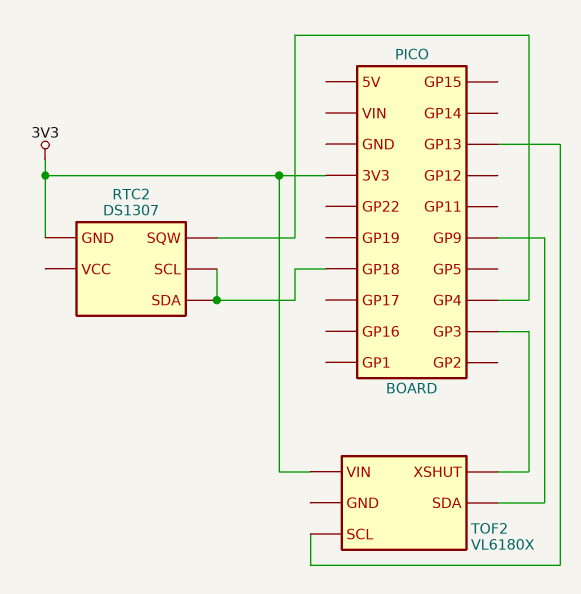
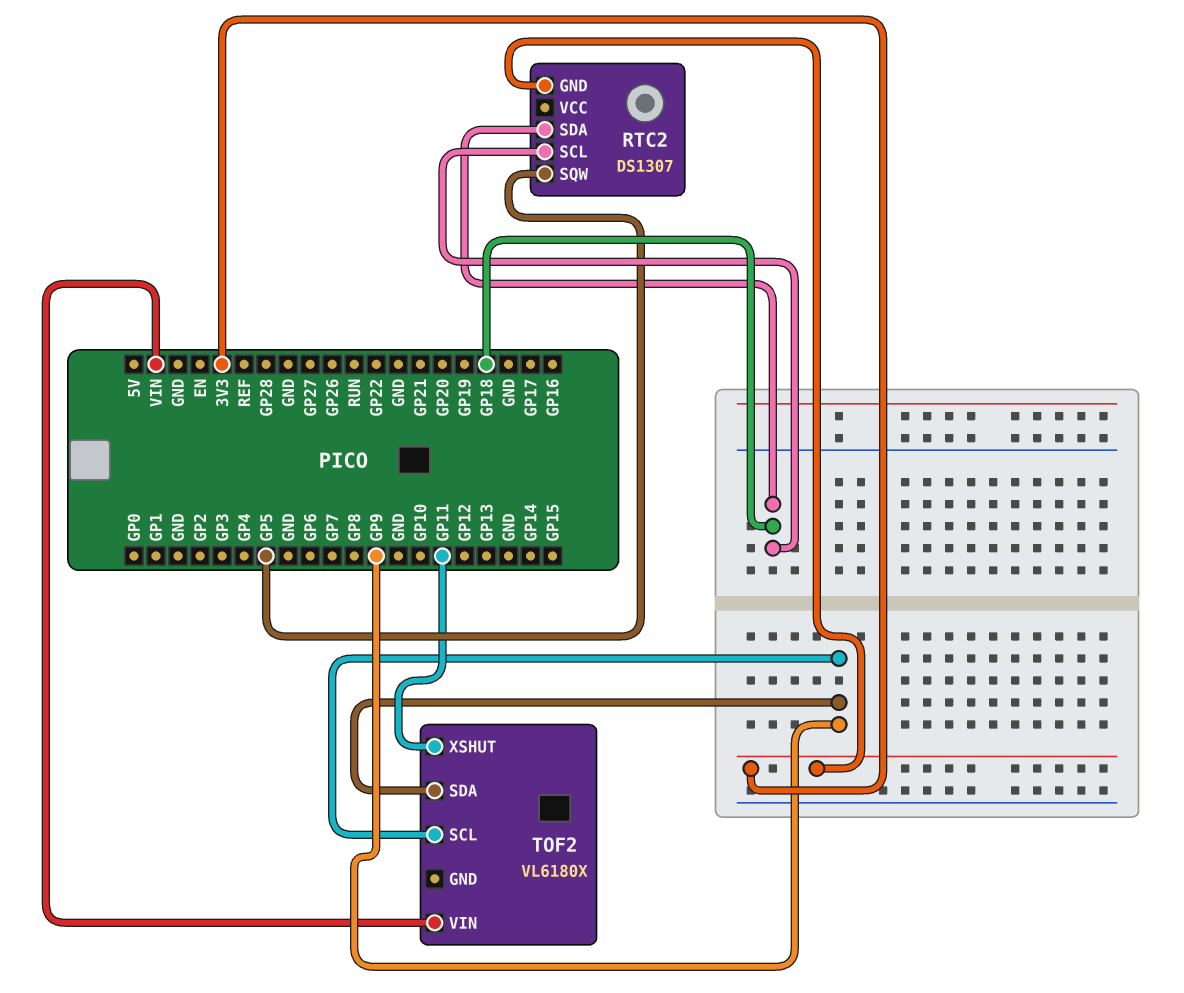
RTC2 pin SQW: GP4 -> GP5
TOF2 pin SCL: GP13 -> GP9
TOF2 pin VIN: 3V3 -> VIN
TOF2 pin XSHUT: GP3 -> GP11

